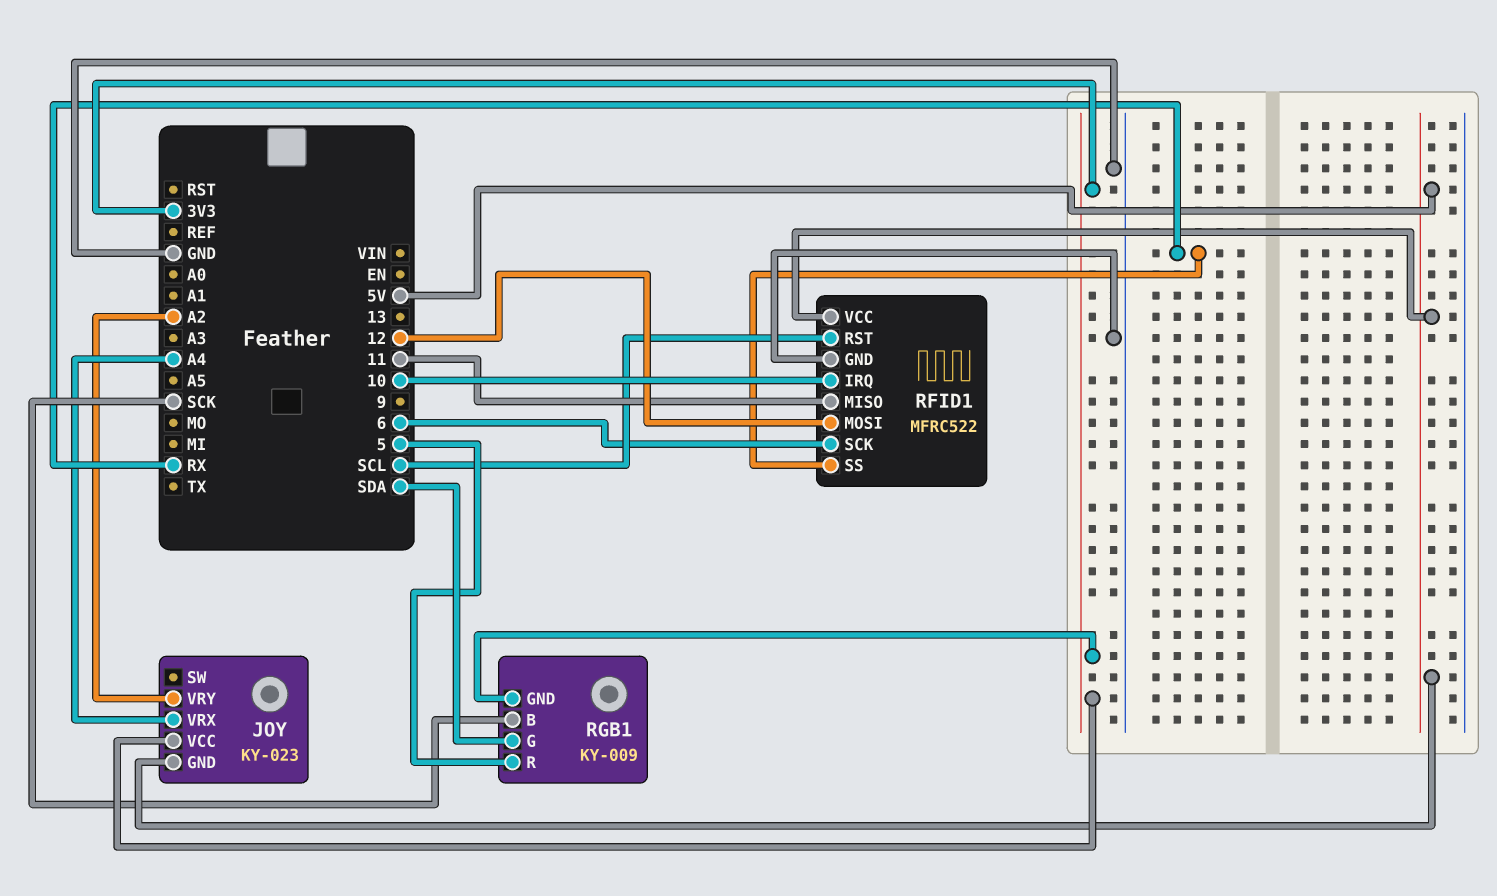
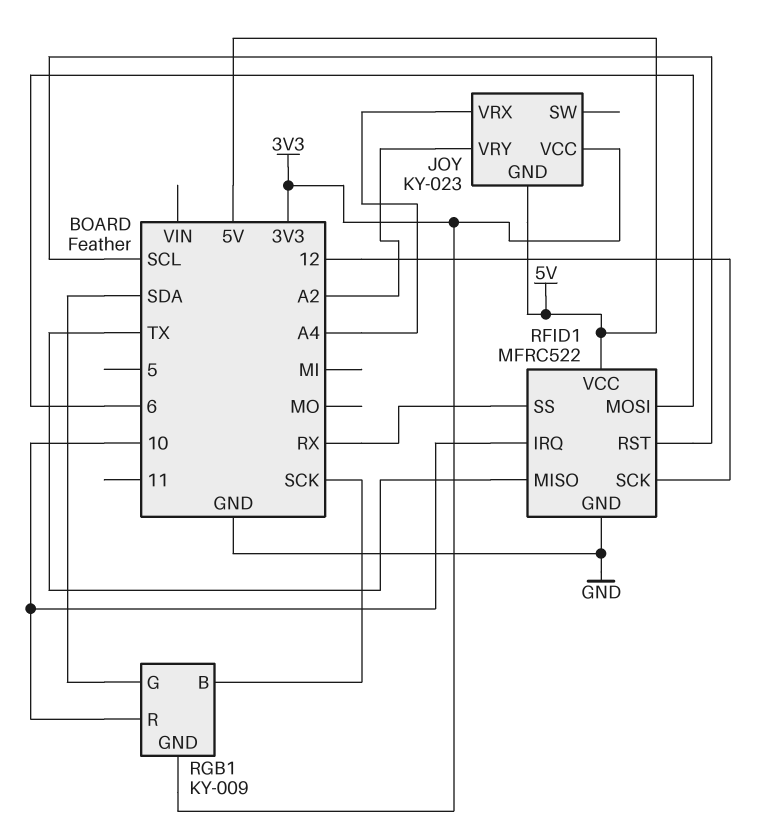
RFID1 pin MISO: 11 -> TX
RFID1 pin MOSI: 12 -> 6
RFID1 pin SCK: 6 -> 12
RGB1 pin R: 5 -> 10

